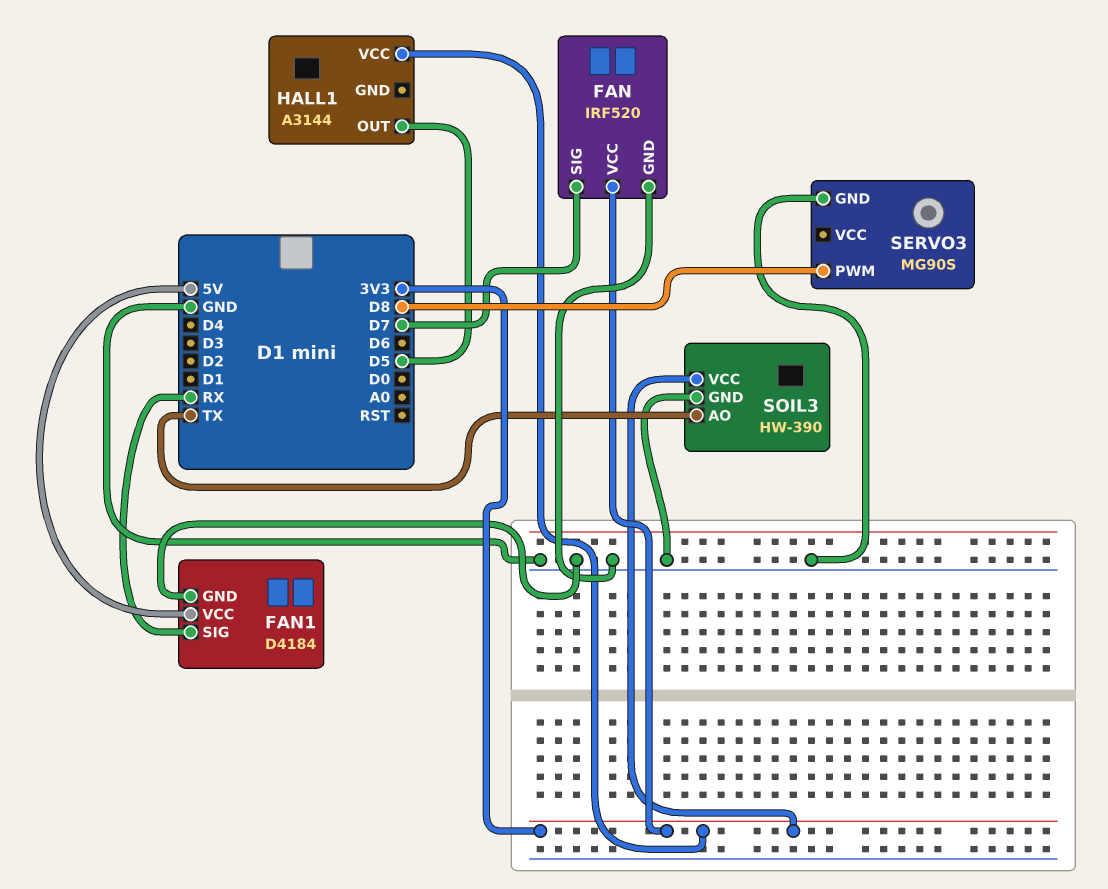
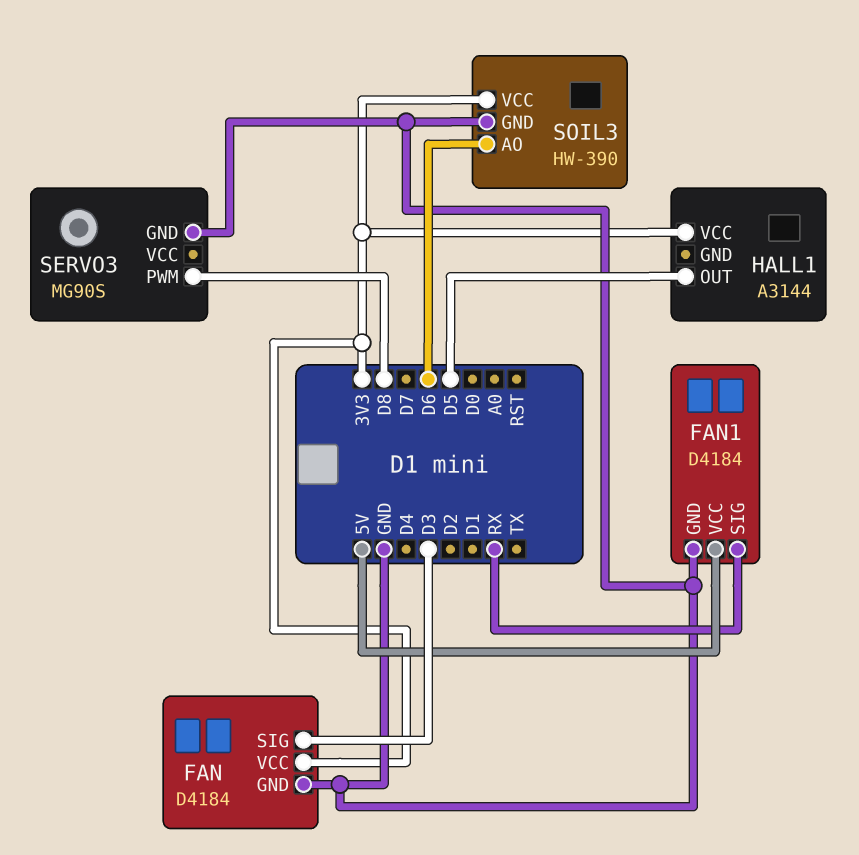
FAN: IRF520 -> D4184
FAN pin SIG: D7 -> D3
SOIL3 pin AO: TX -> D6

